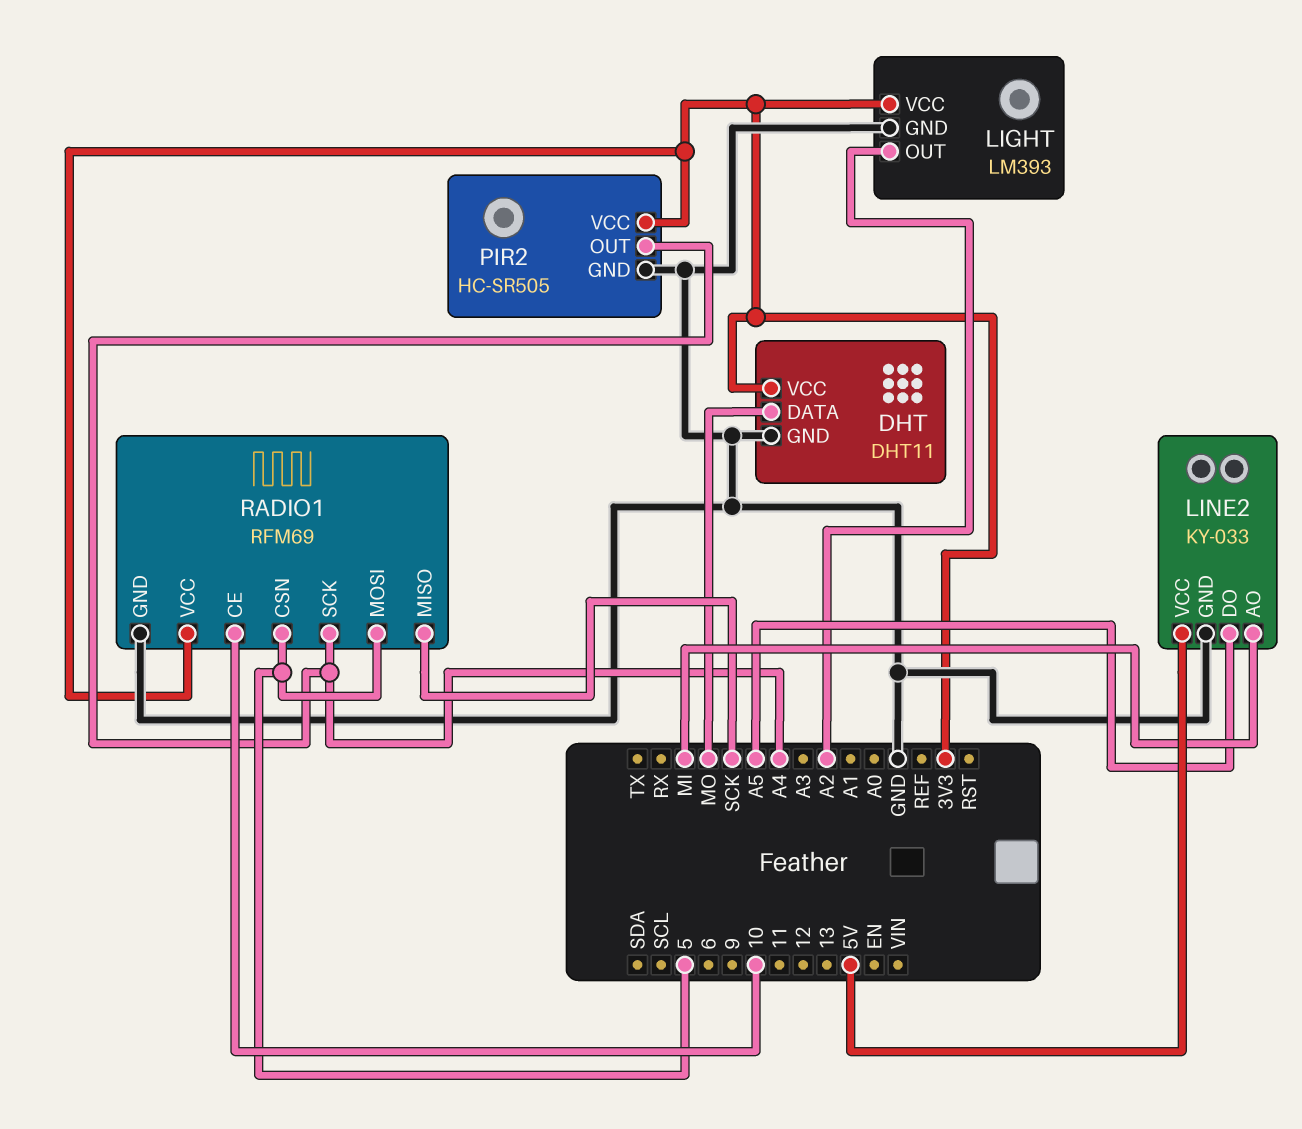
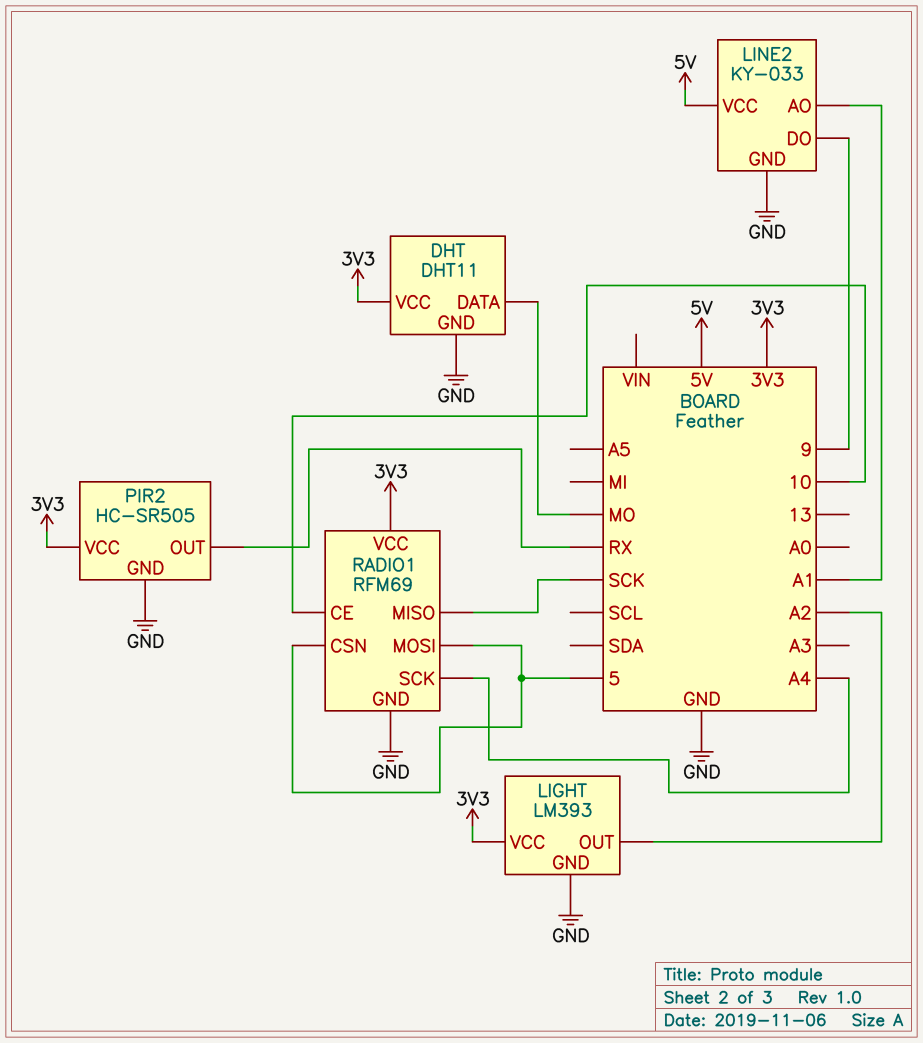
LINE2 pin AO: MI -> A1
LINE2 pin DO: A5 -> 9
PIR2 pin OUT: A4 -> RX

